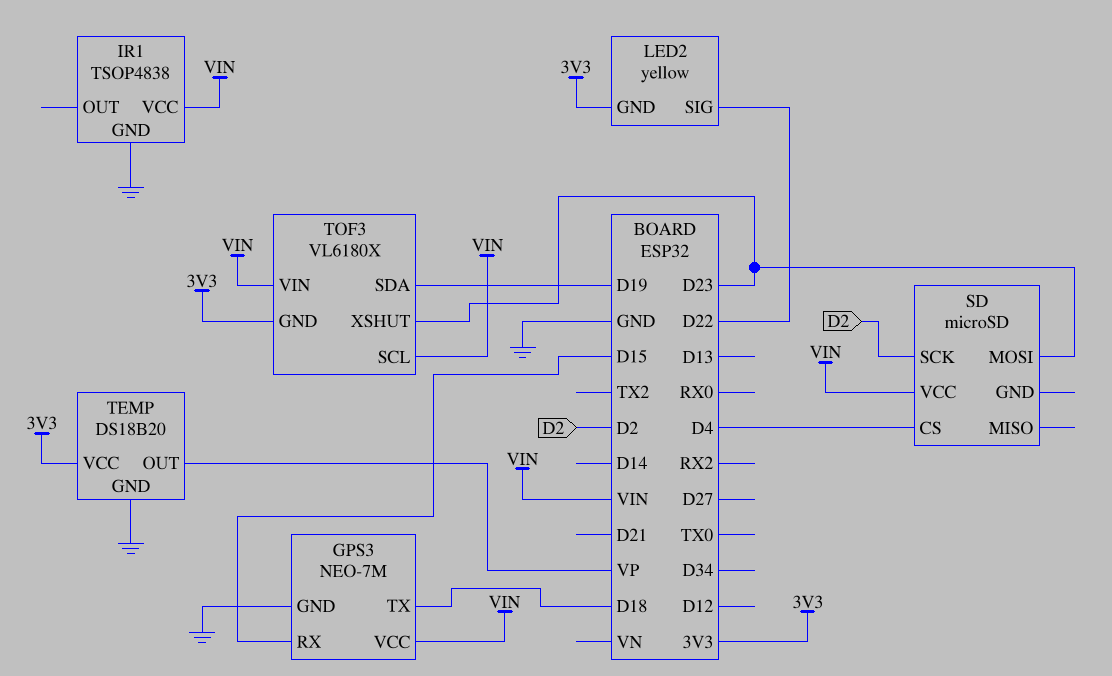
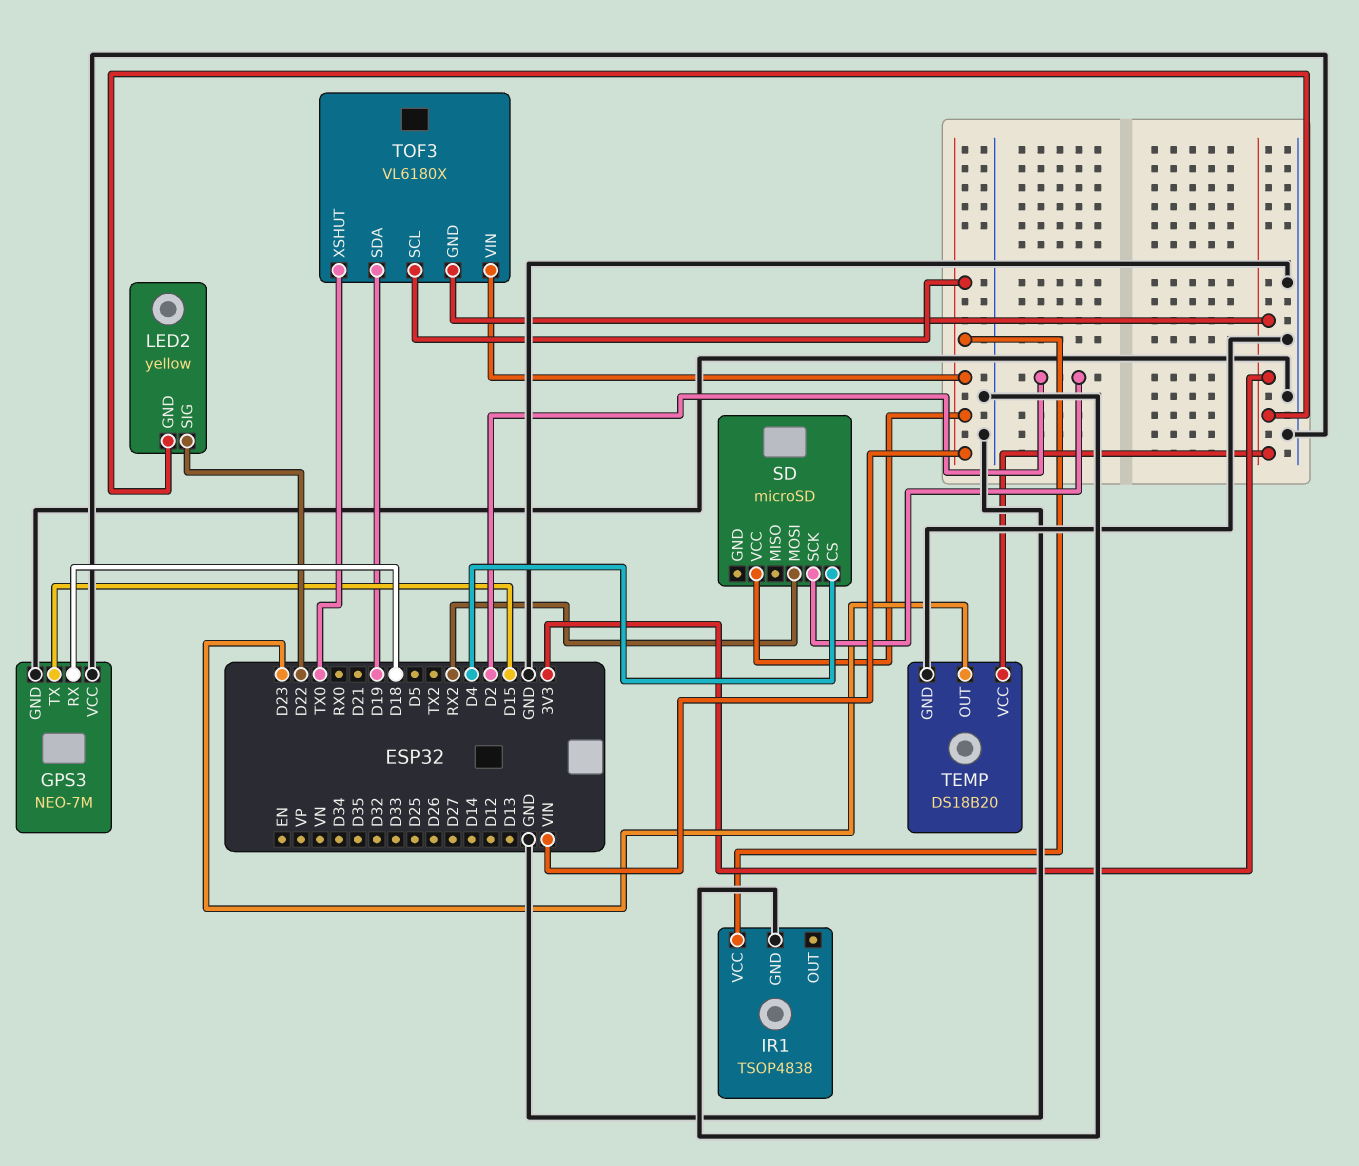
GPS3 pin RX: D15 -> D18
GPS3 pin TX: D18 -> D15
GPS3 pin VCC: VIN -> GND
SD pin MOSI: D23 -> RX2
TEMP pin OUT: VP -> D23
TOF3 pin XSHUT: D23 -> TX0

